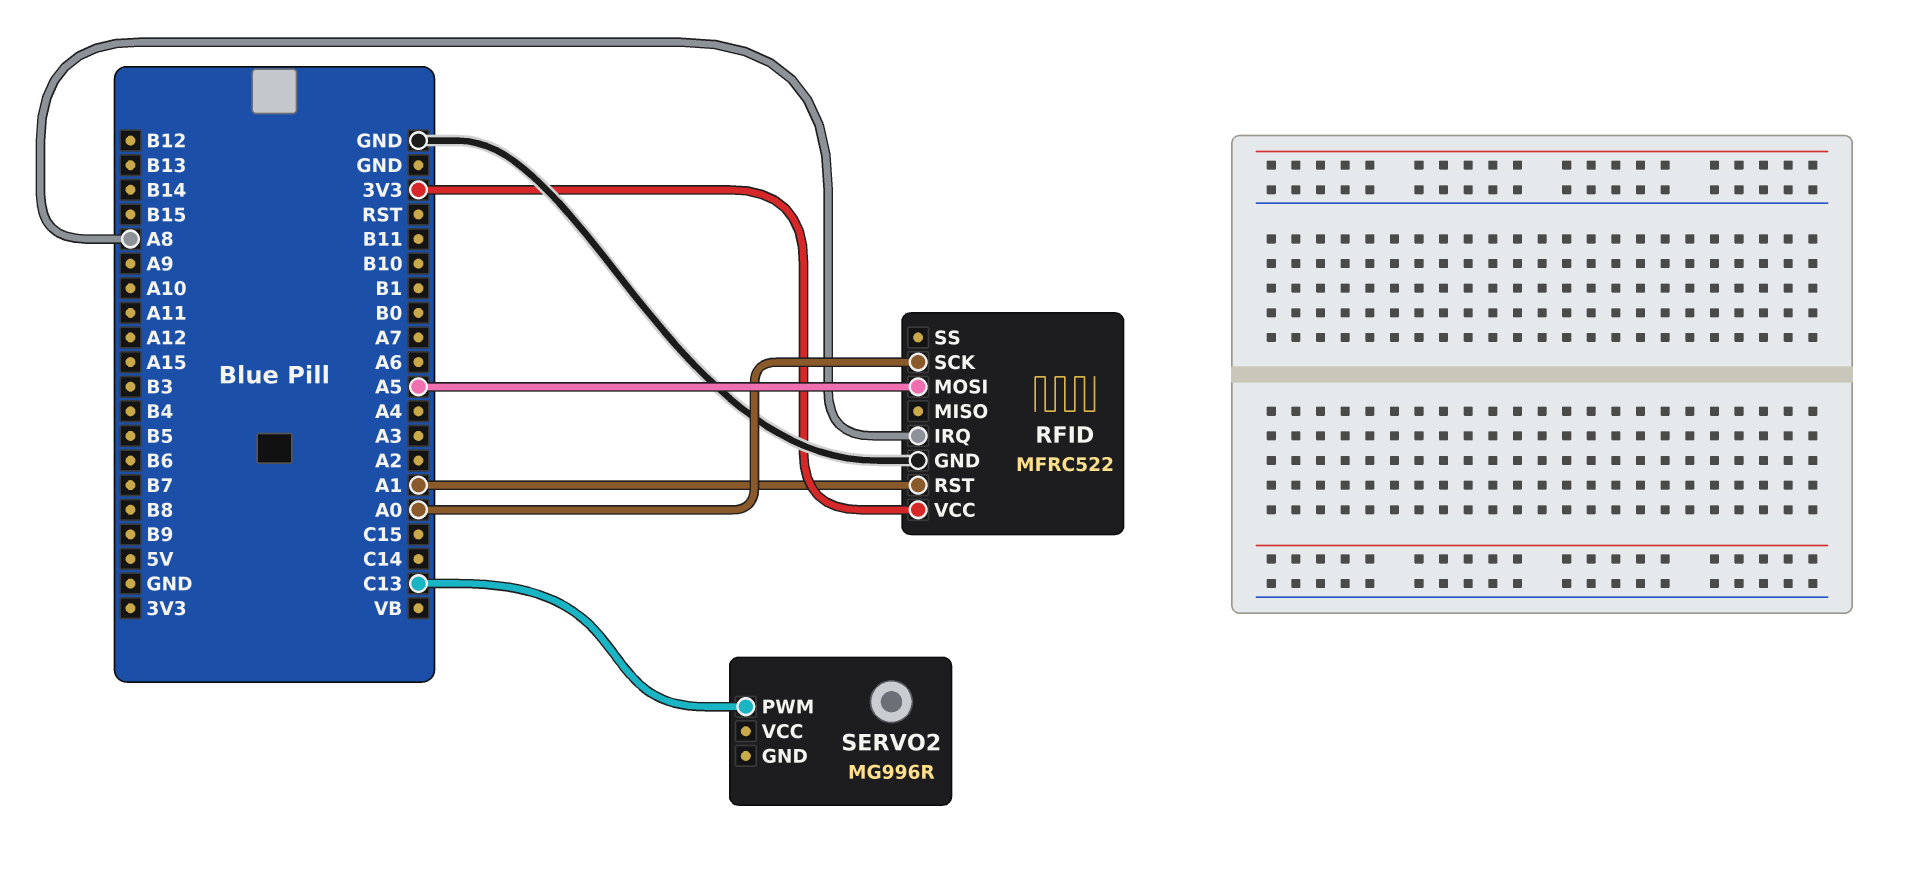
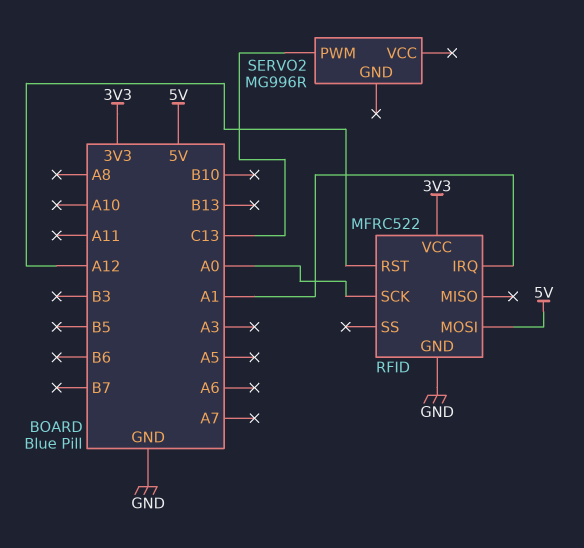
RFID pin IRQ: A8 -> A1
RFID pin MOSI: A5 -> 5V
RFID pin RST: A1 -> A12

